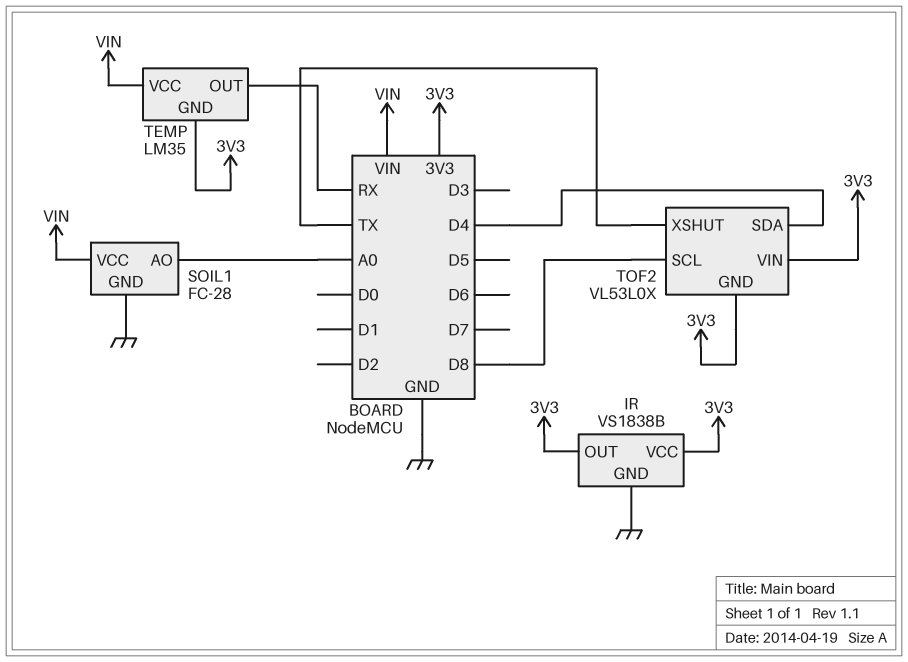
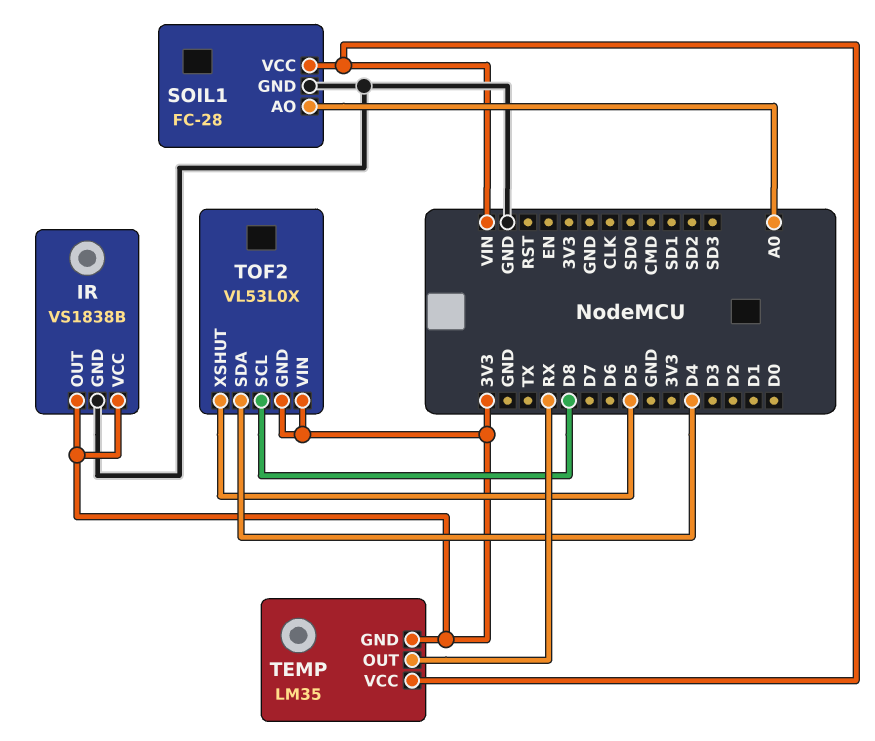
TOF2 pin XSHUT: TX -> D5

